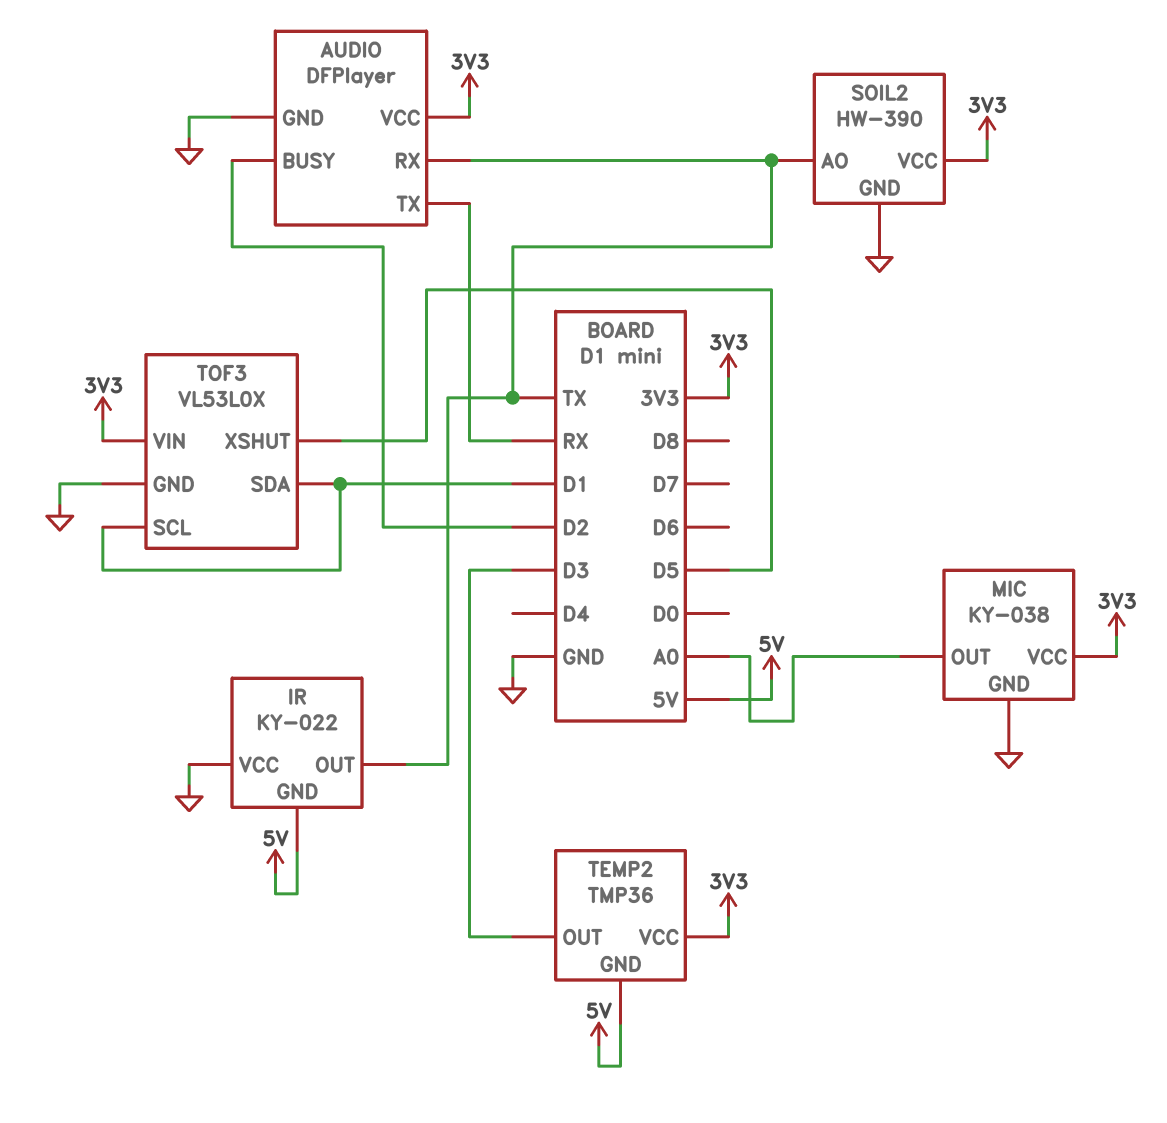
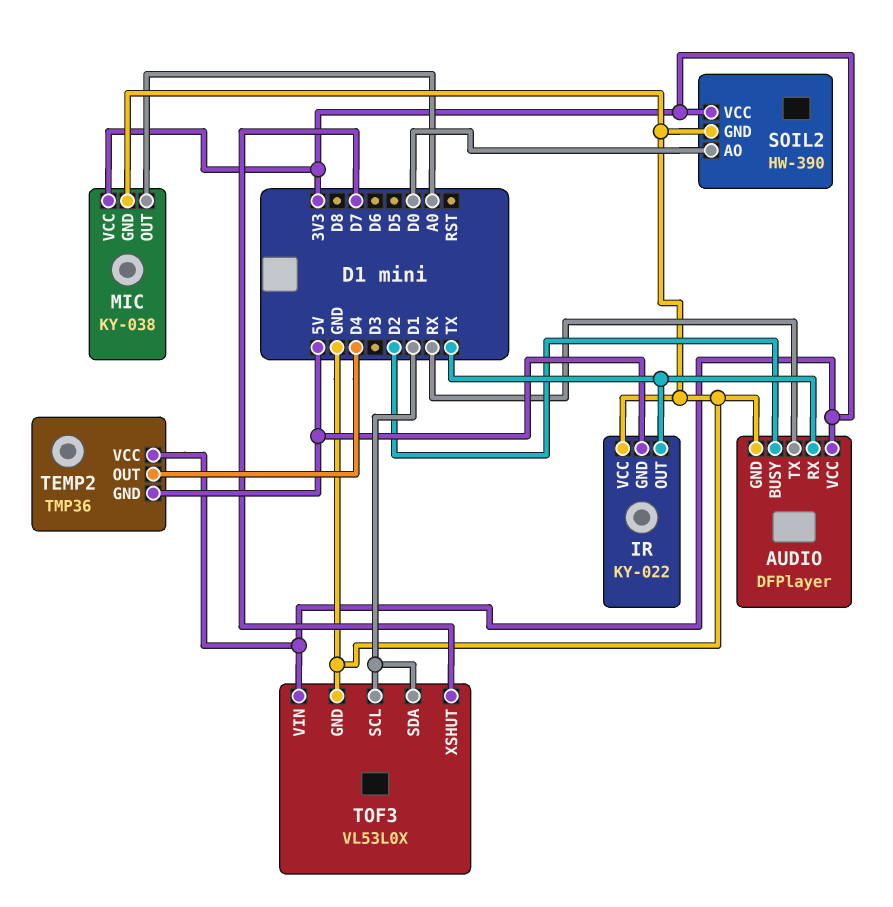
SOIL2 pin AO: TX -> D0
TEMP2 pin OUT: D3 -> D4
TOF3 pin XSHUT: D5 -> D7

